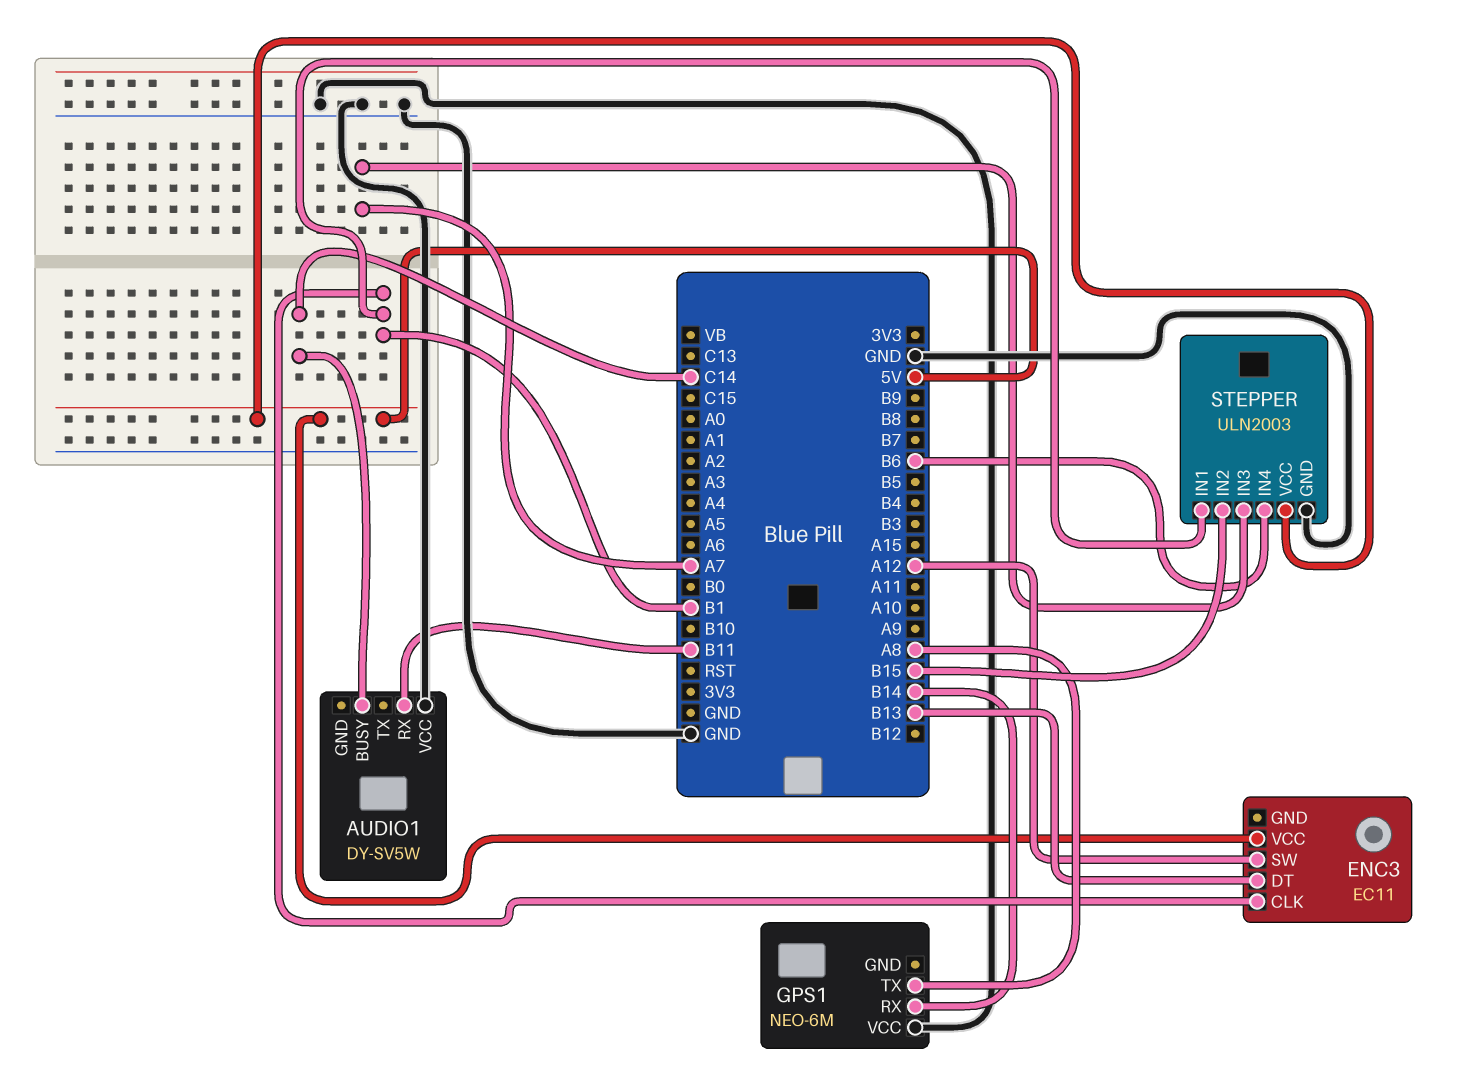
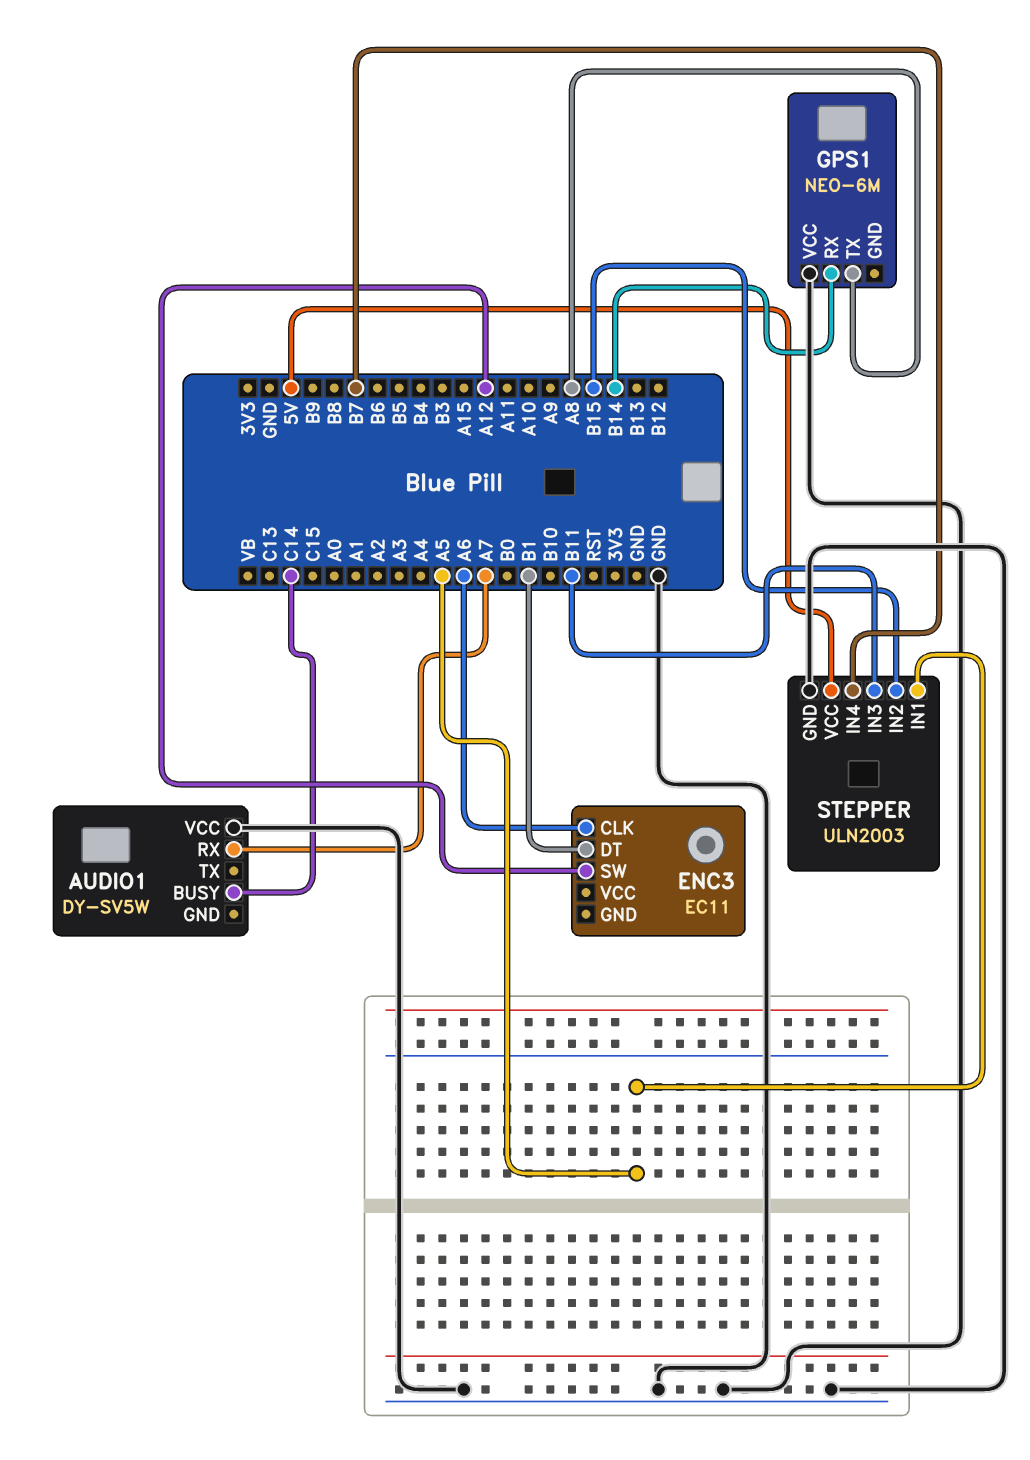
AUDIO1 pin RX: B11 -> A7
ENC3 pin CLK: B1 -> A6
ENC3 pin DT: B13 -> B1
ENC3 pin VCC: 5V -> none
STEPPER pin IN1: B1 -> A5
STEPPER pin IN3: A7 -> B11
STEPPER pin IN4: B6 -> B7

